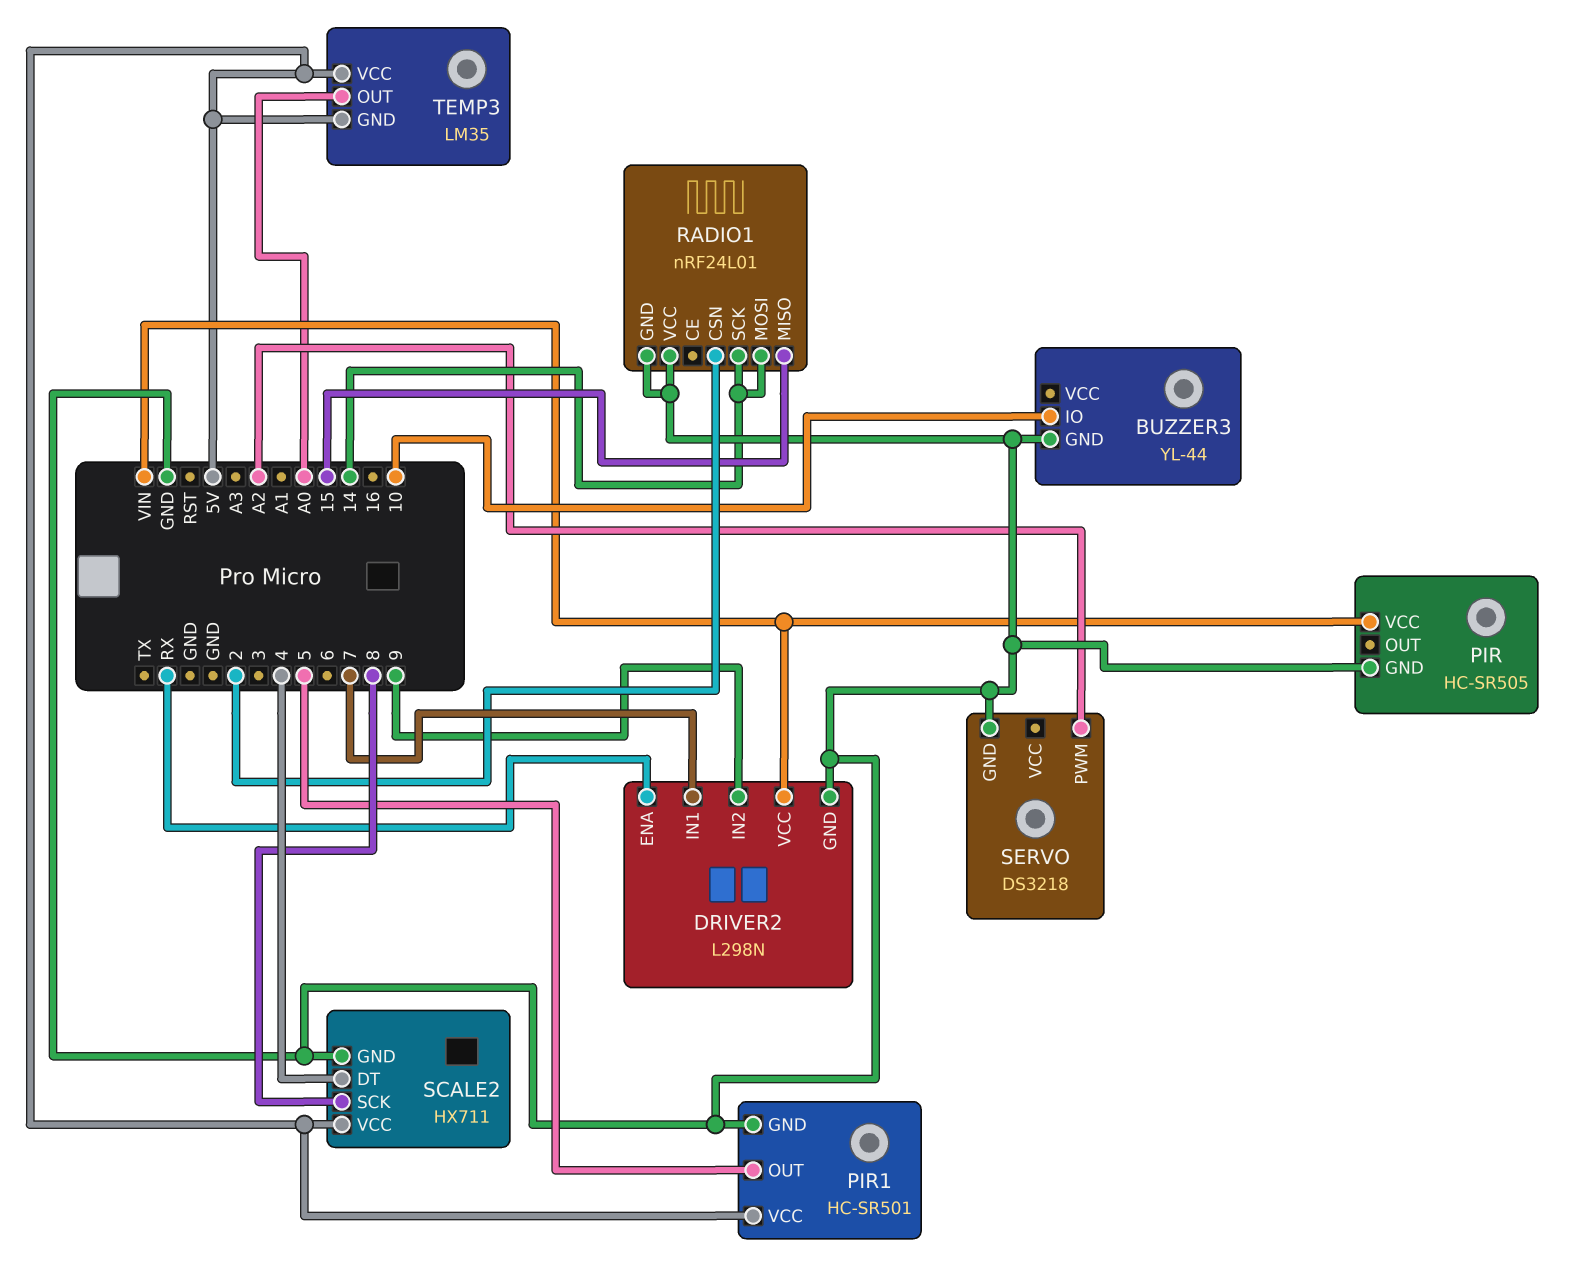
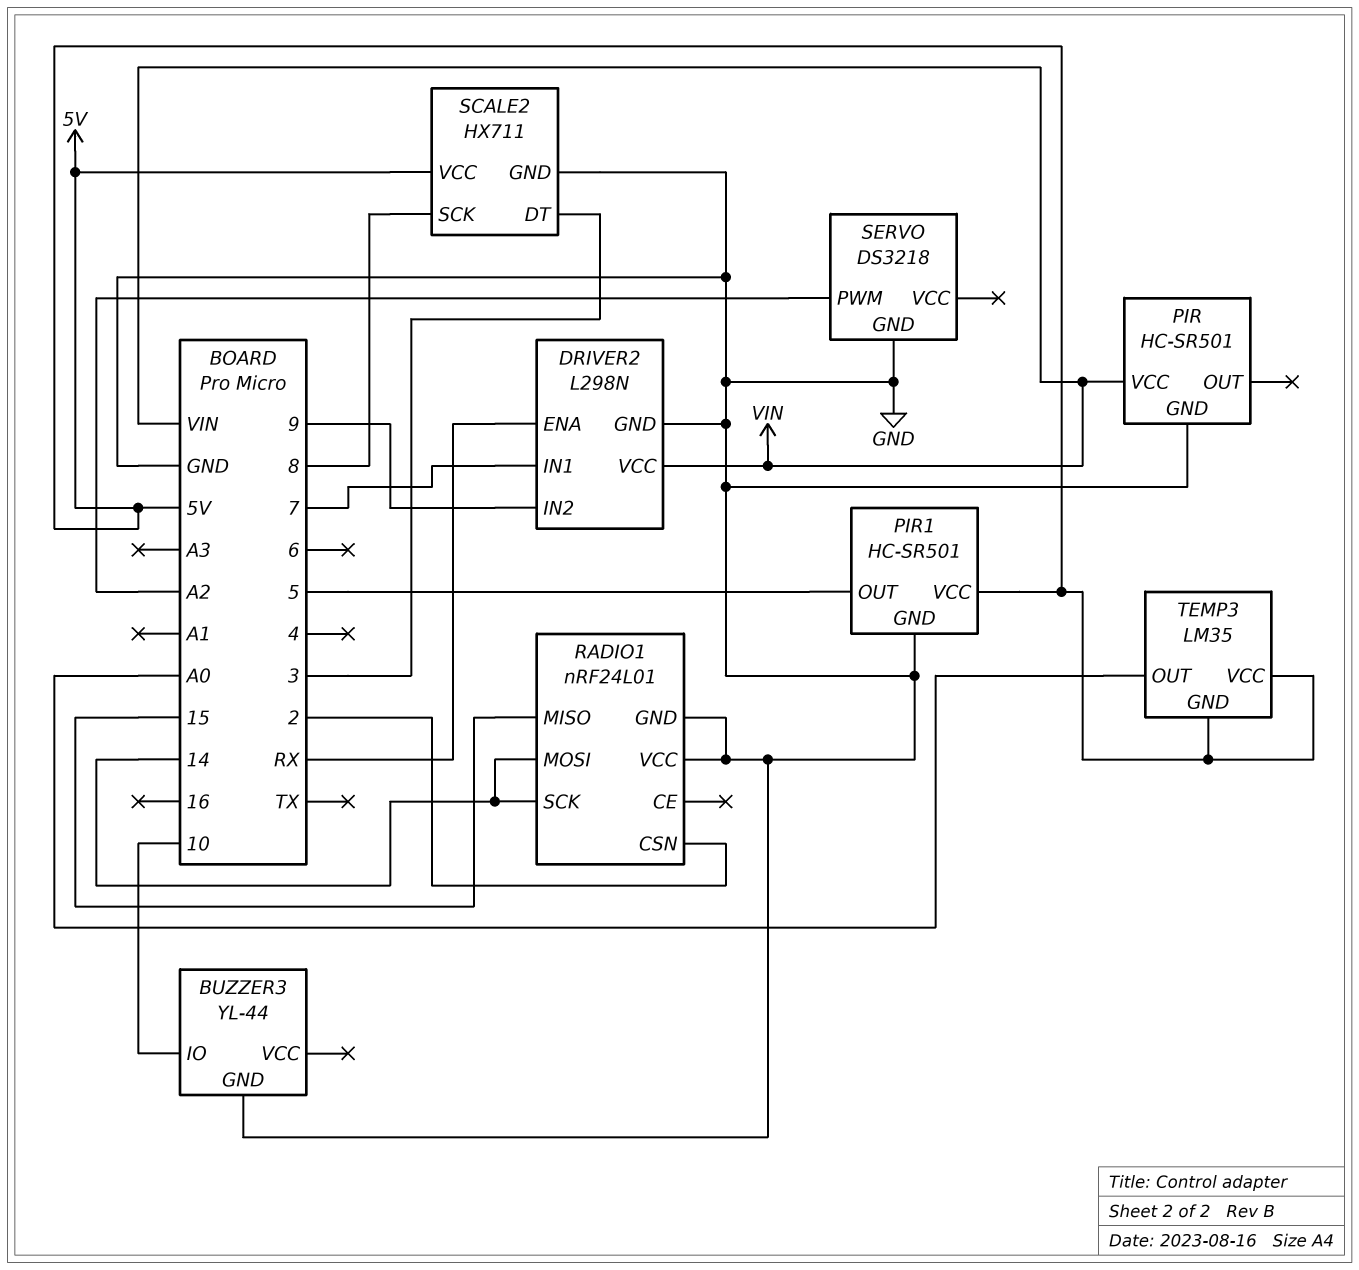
PIR: HC-SR505 -> HC-SR501
SCALE2 pin DT: 4 -> 3

